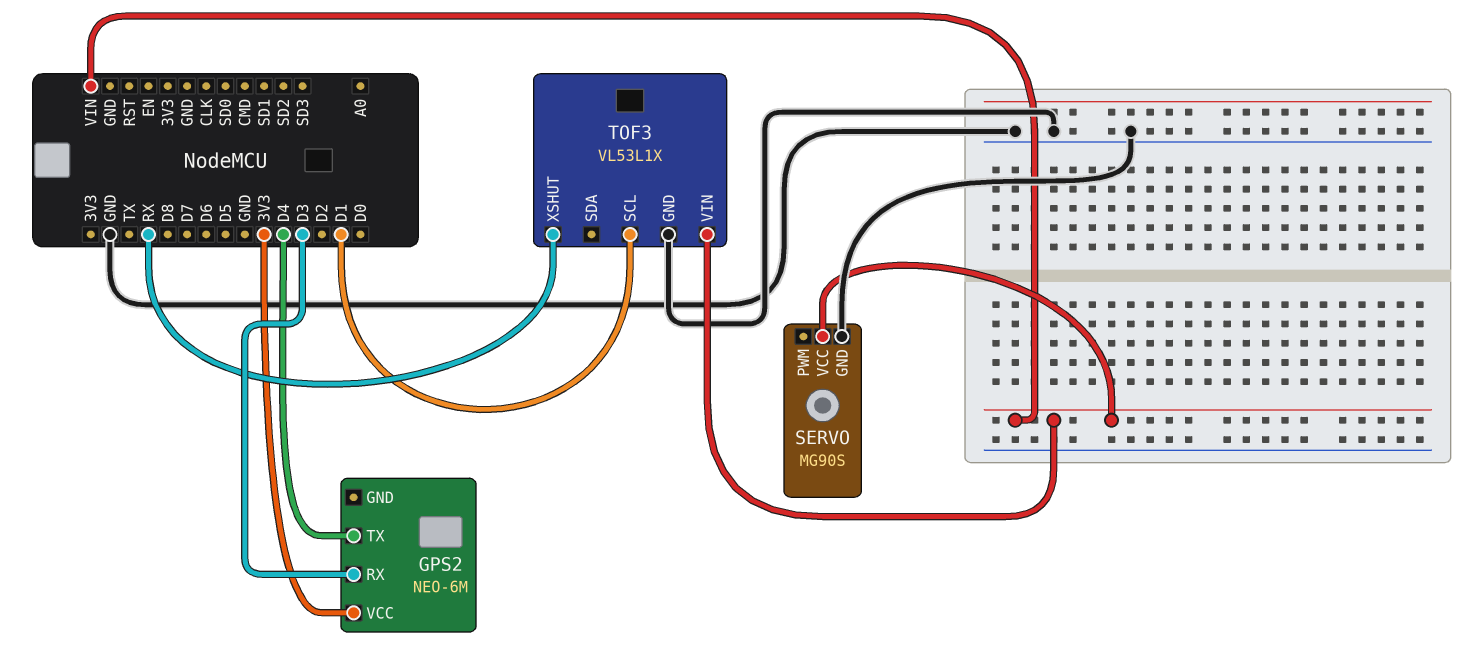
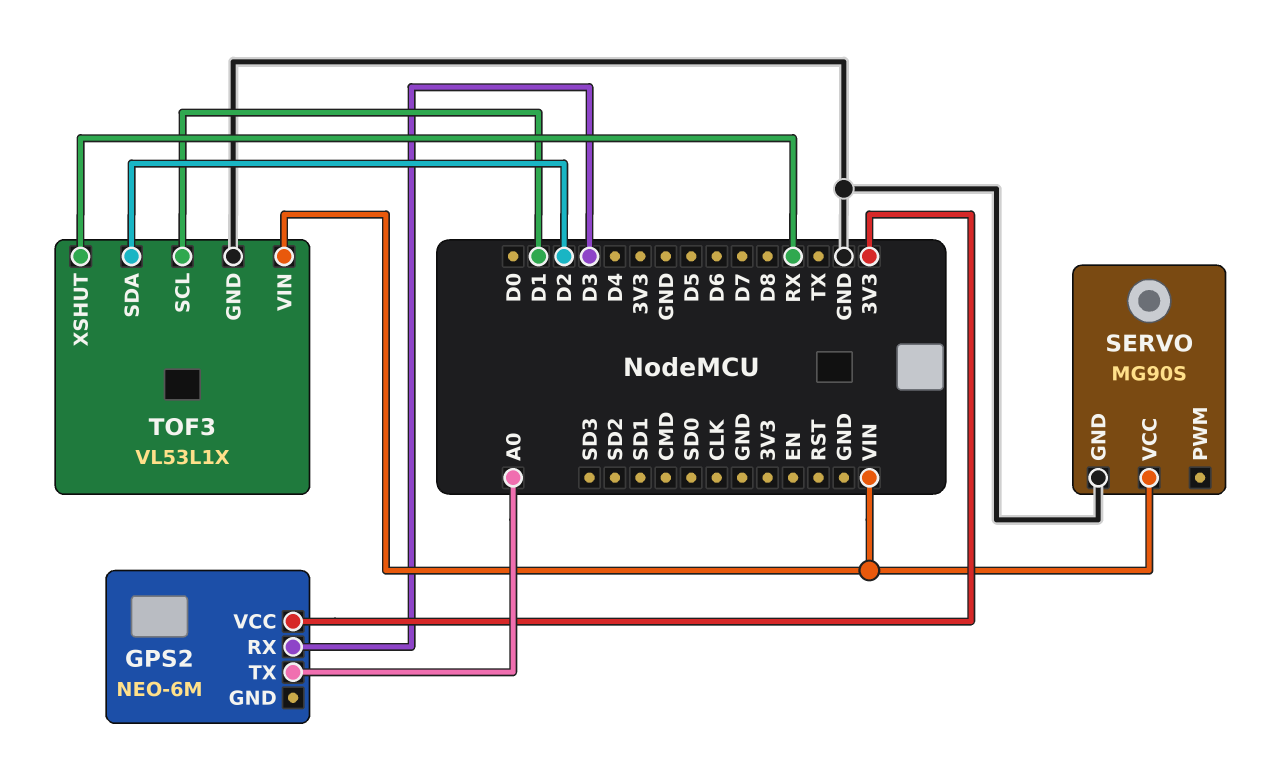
GPS2 pin TX: D4 -> A0
TOF3 pin SDA: none -> D2

